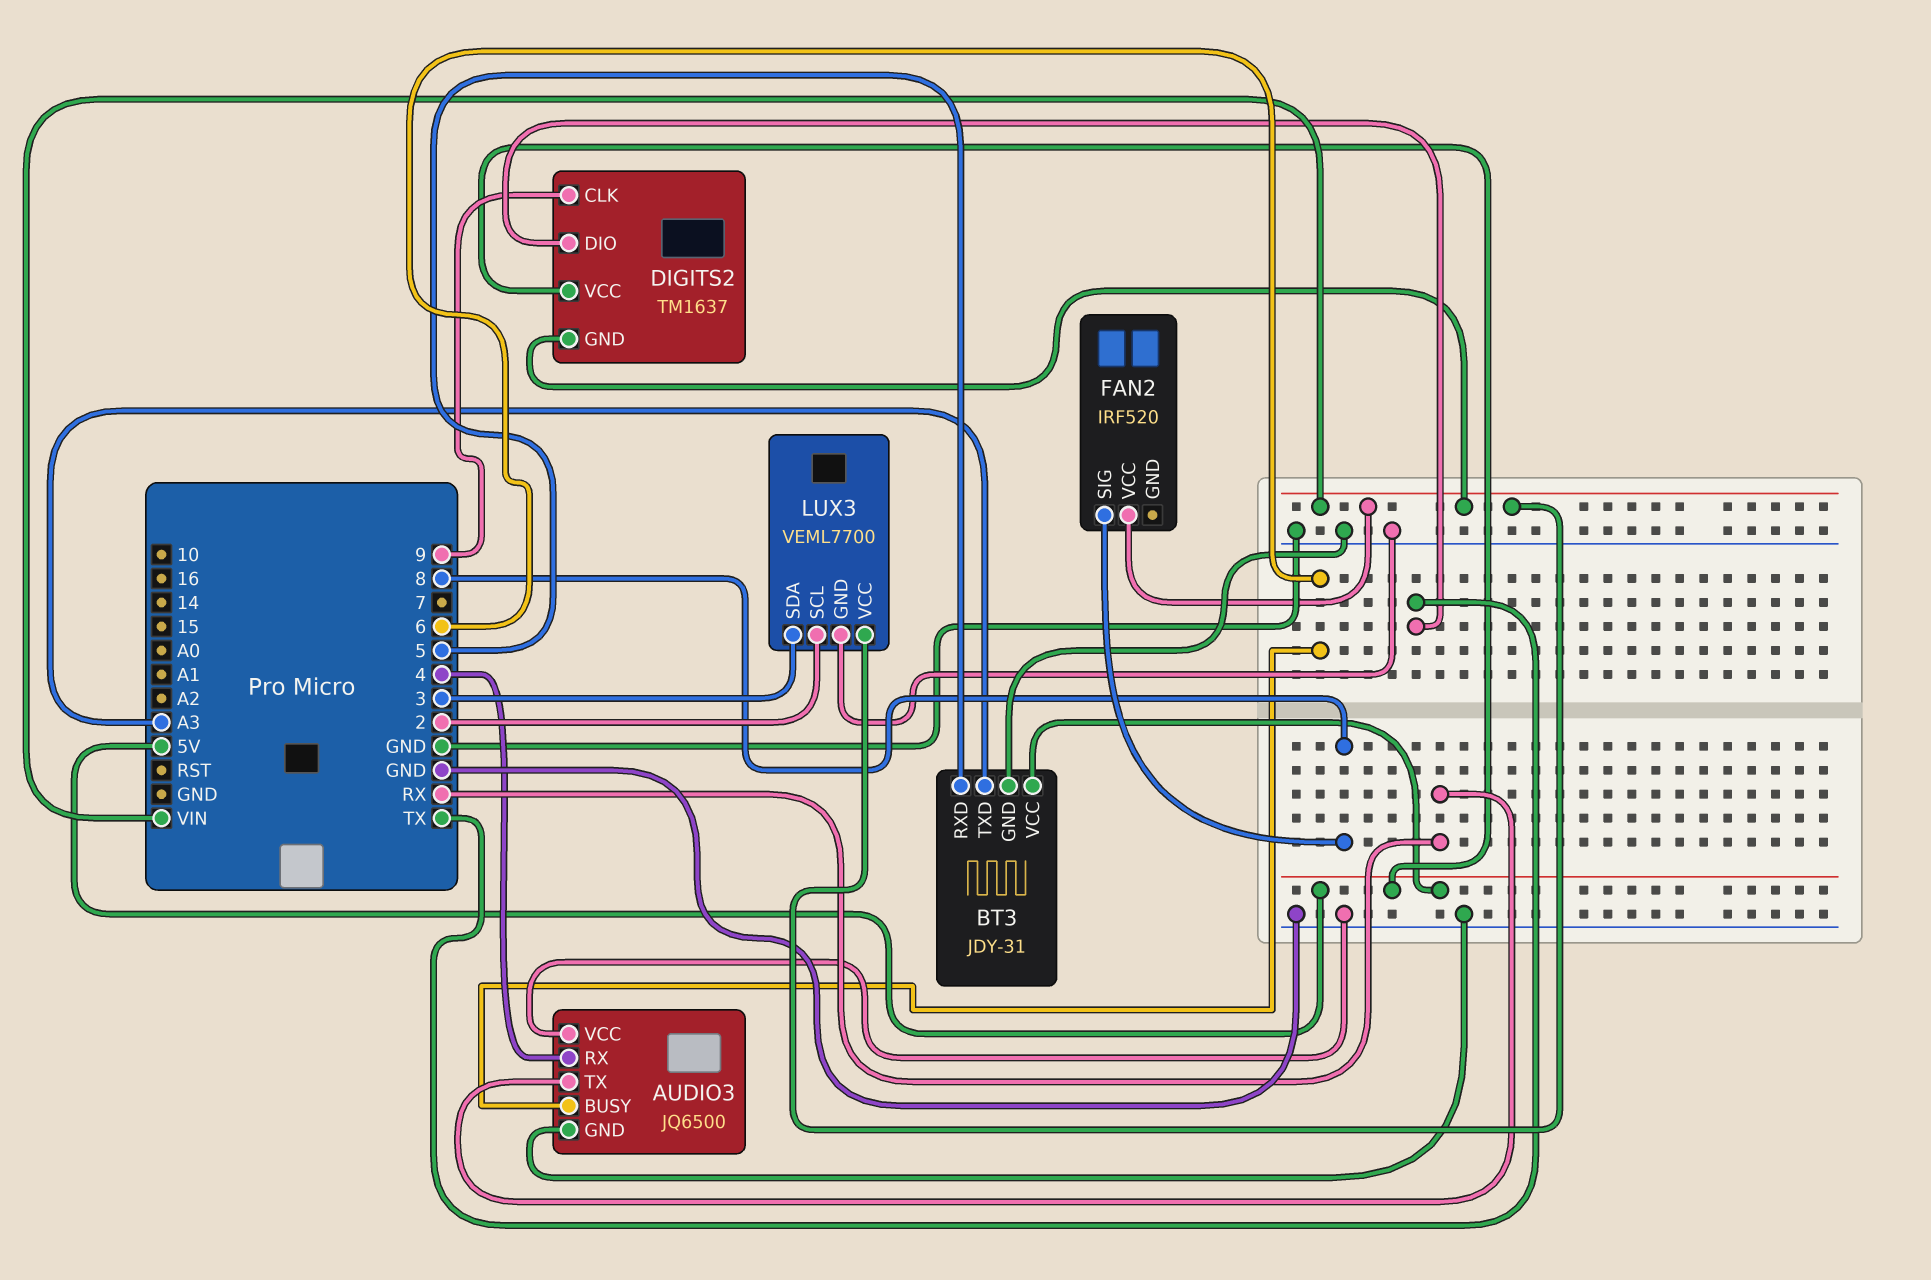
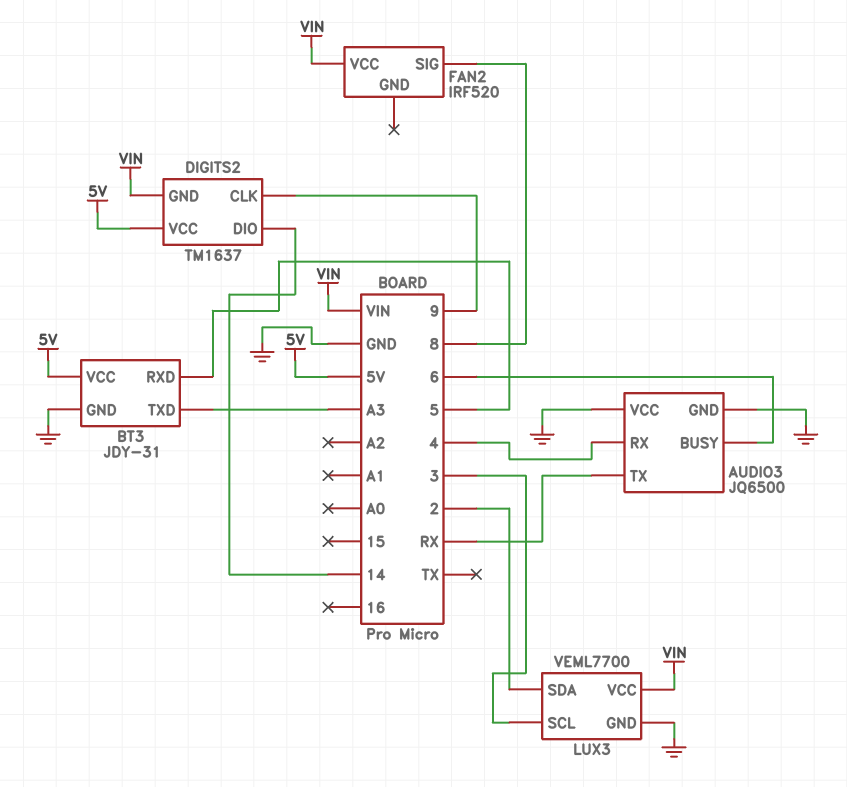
DIGITS2 pin DIO: TX -> 14
LUX3 pin SCL: 2 -> 3
LUX3 pin SDA: 3 -> 2

